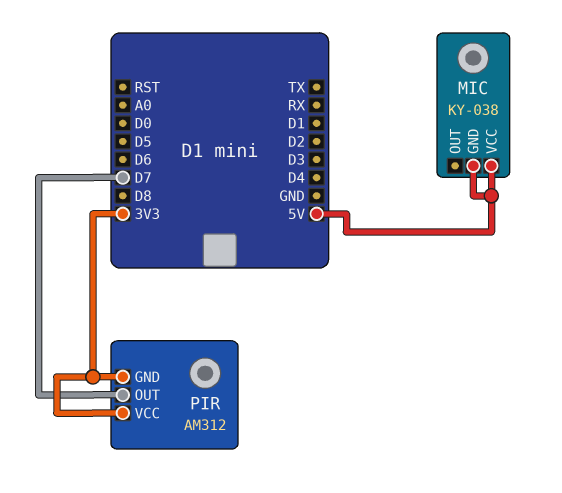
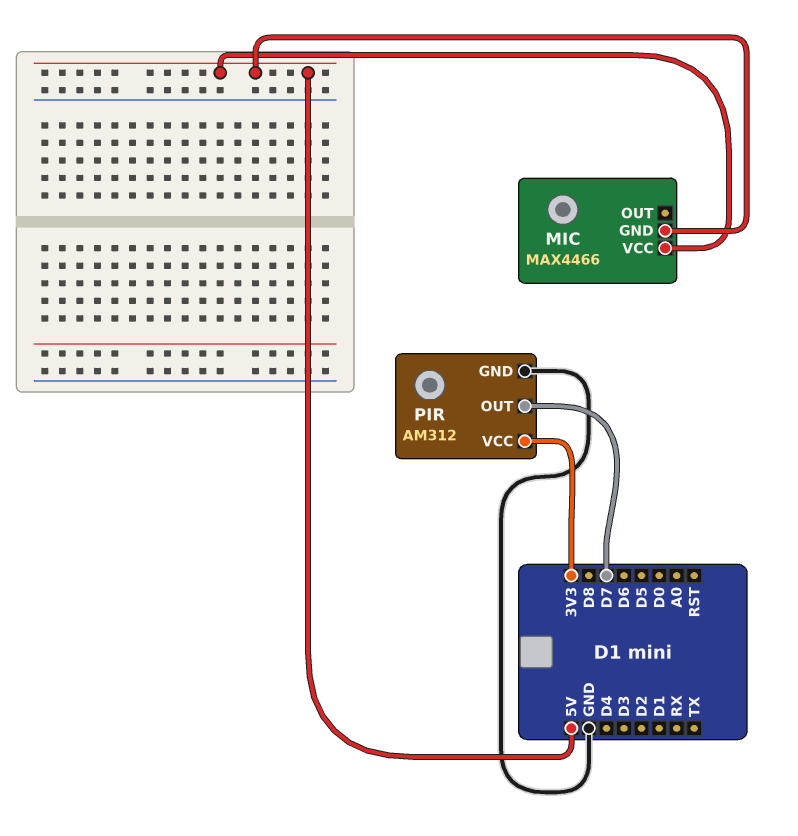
MIC: KY-038 -> MAX4466
PIR pin GND: 3V3 -> GND

